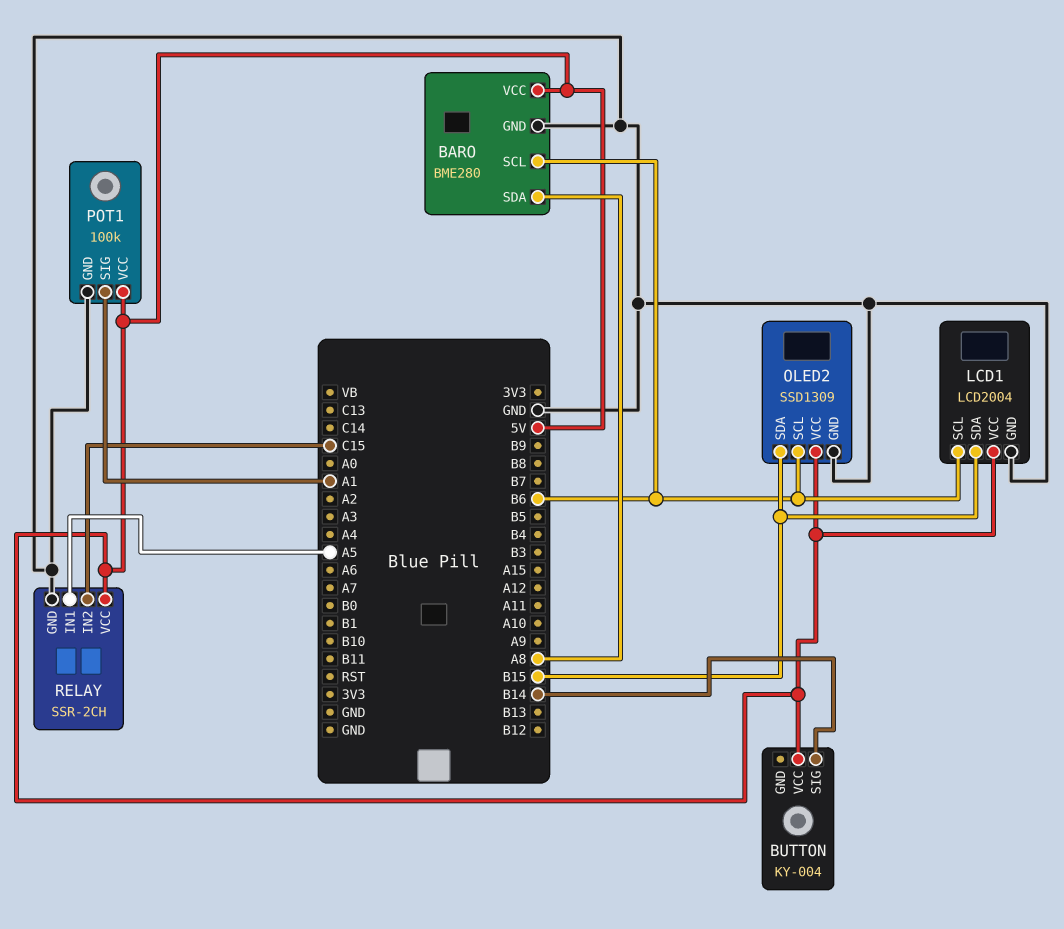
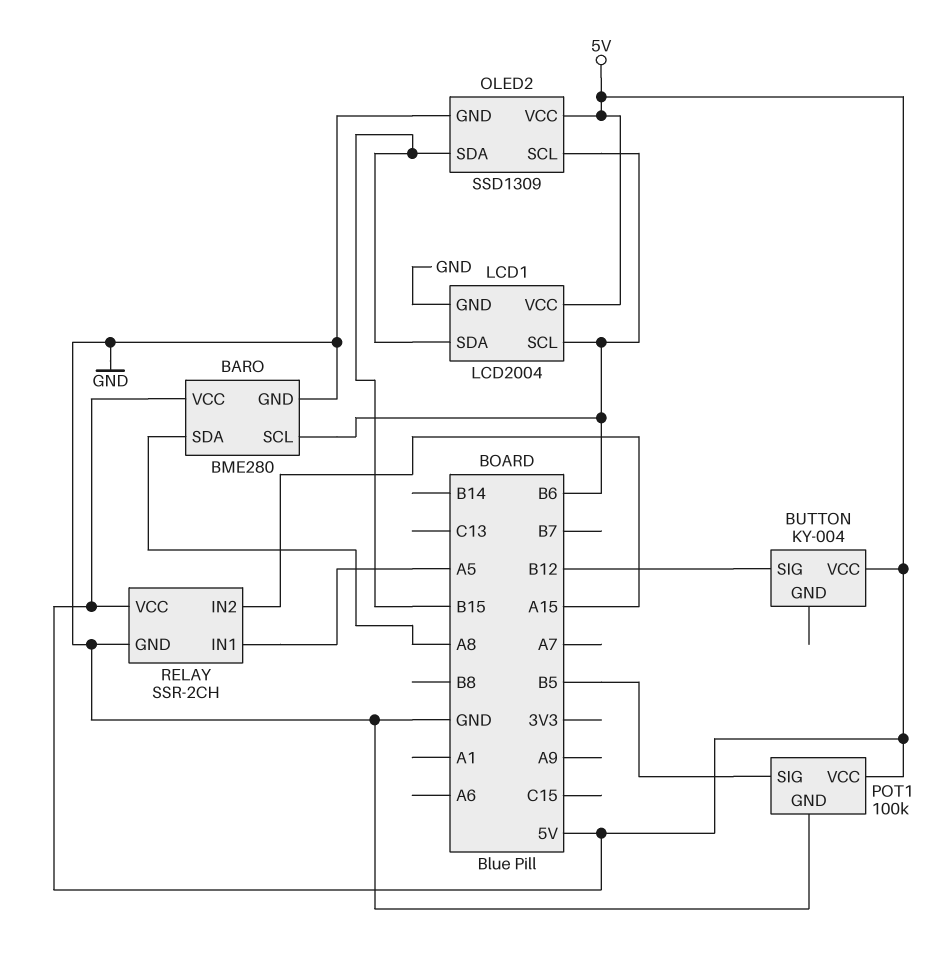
BUTTON pin SIG: B14 -> B12
POT1 pin SIG: A1 -> B5
RELAY pin IN2: C15 -> A15

